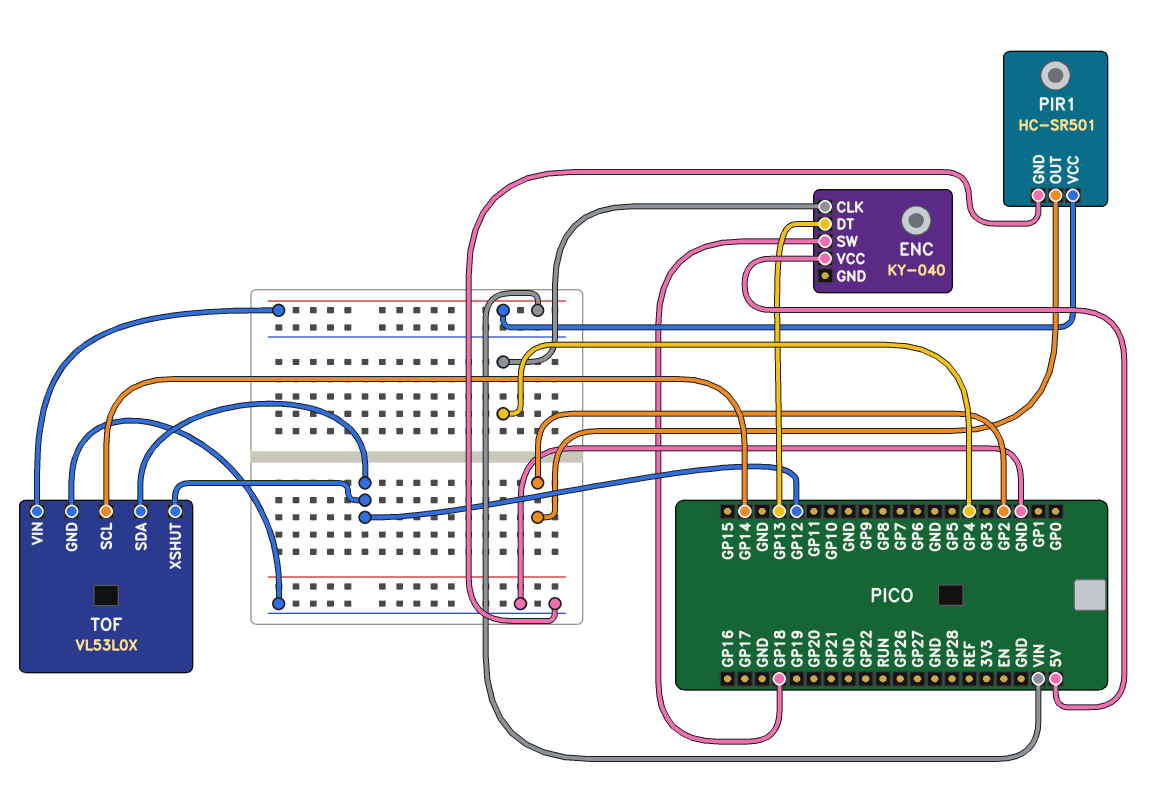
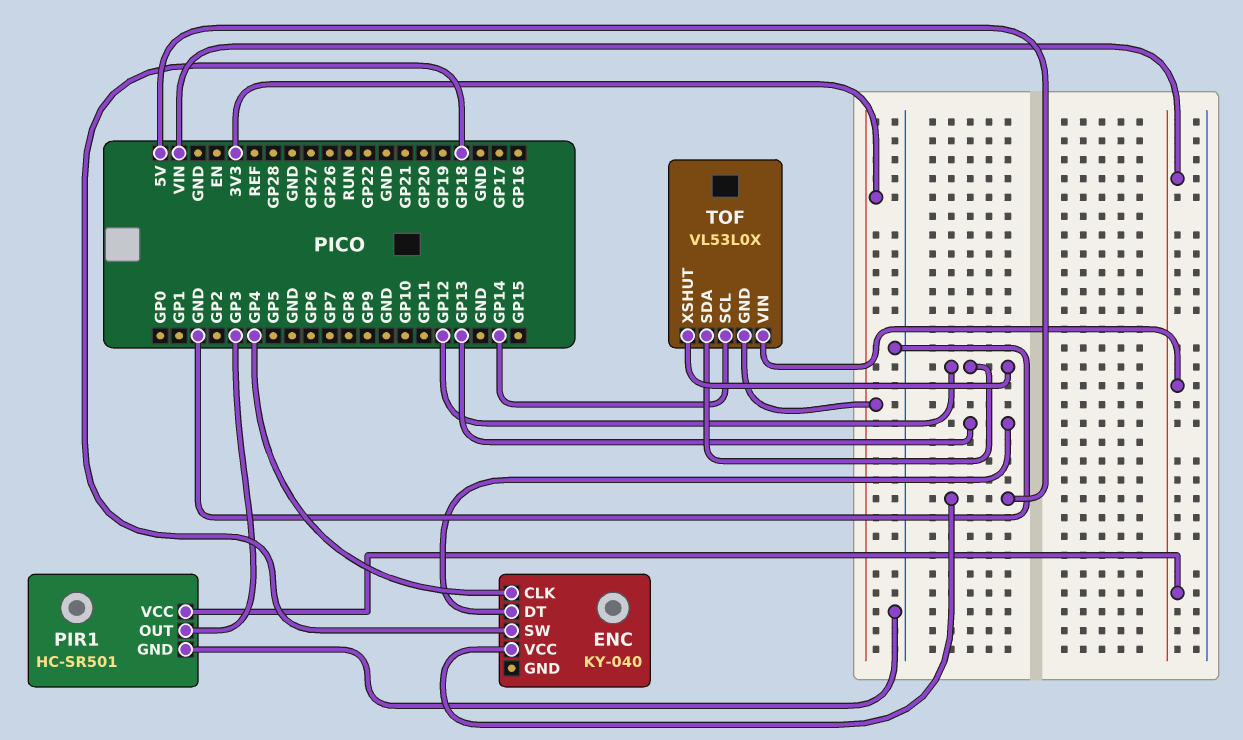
PIR1 pin OUT: GP2 -> GP3
TOF pin GND: GND -> 3V3

